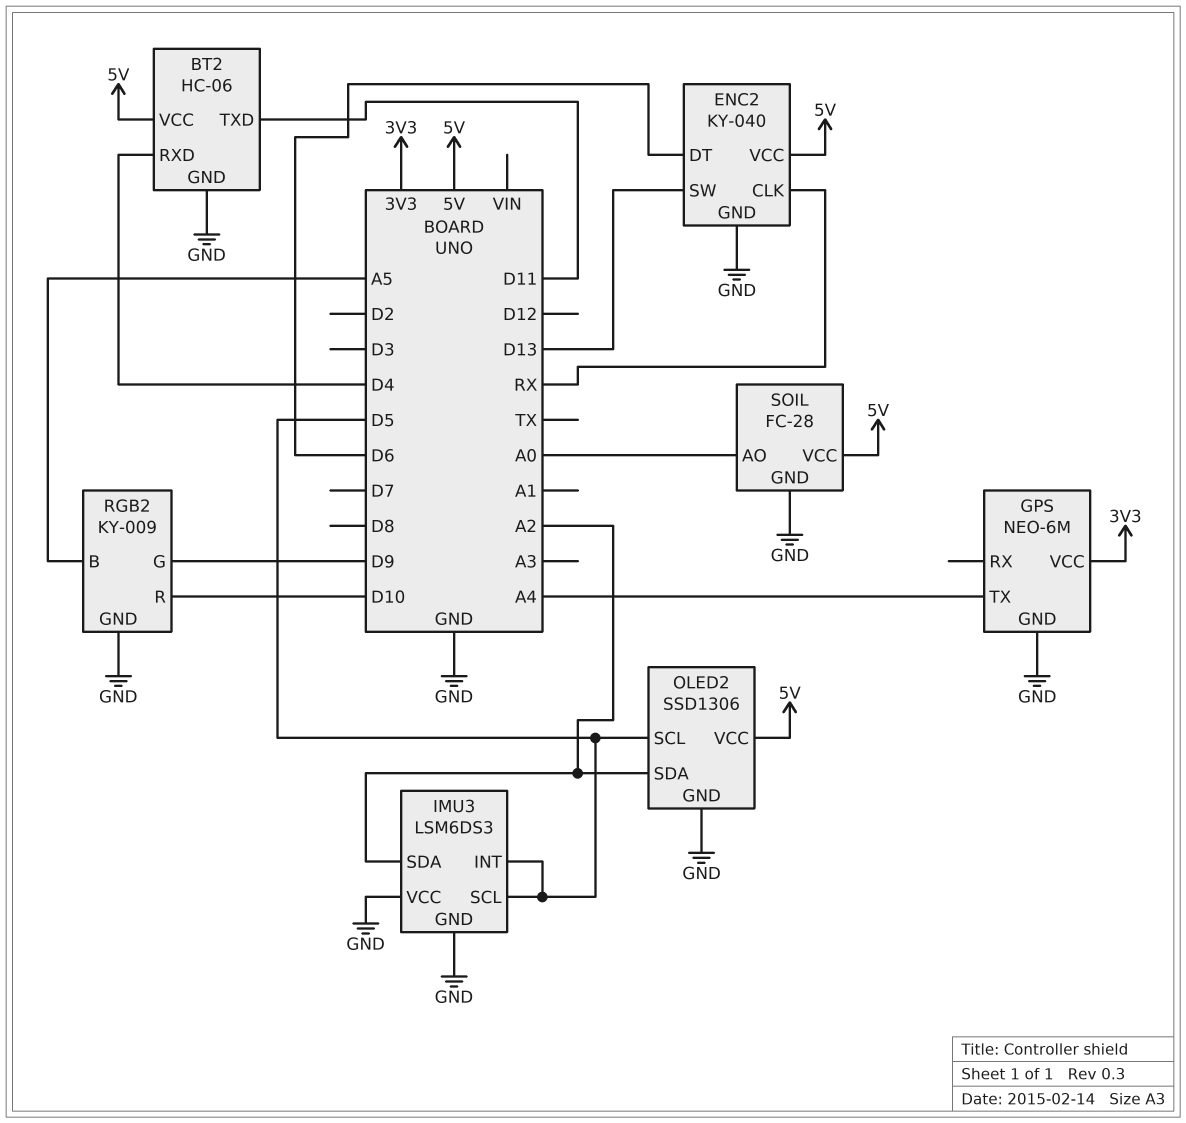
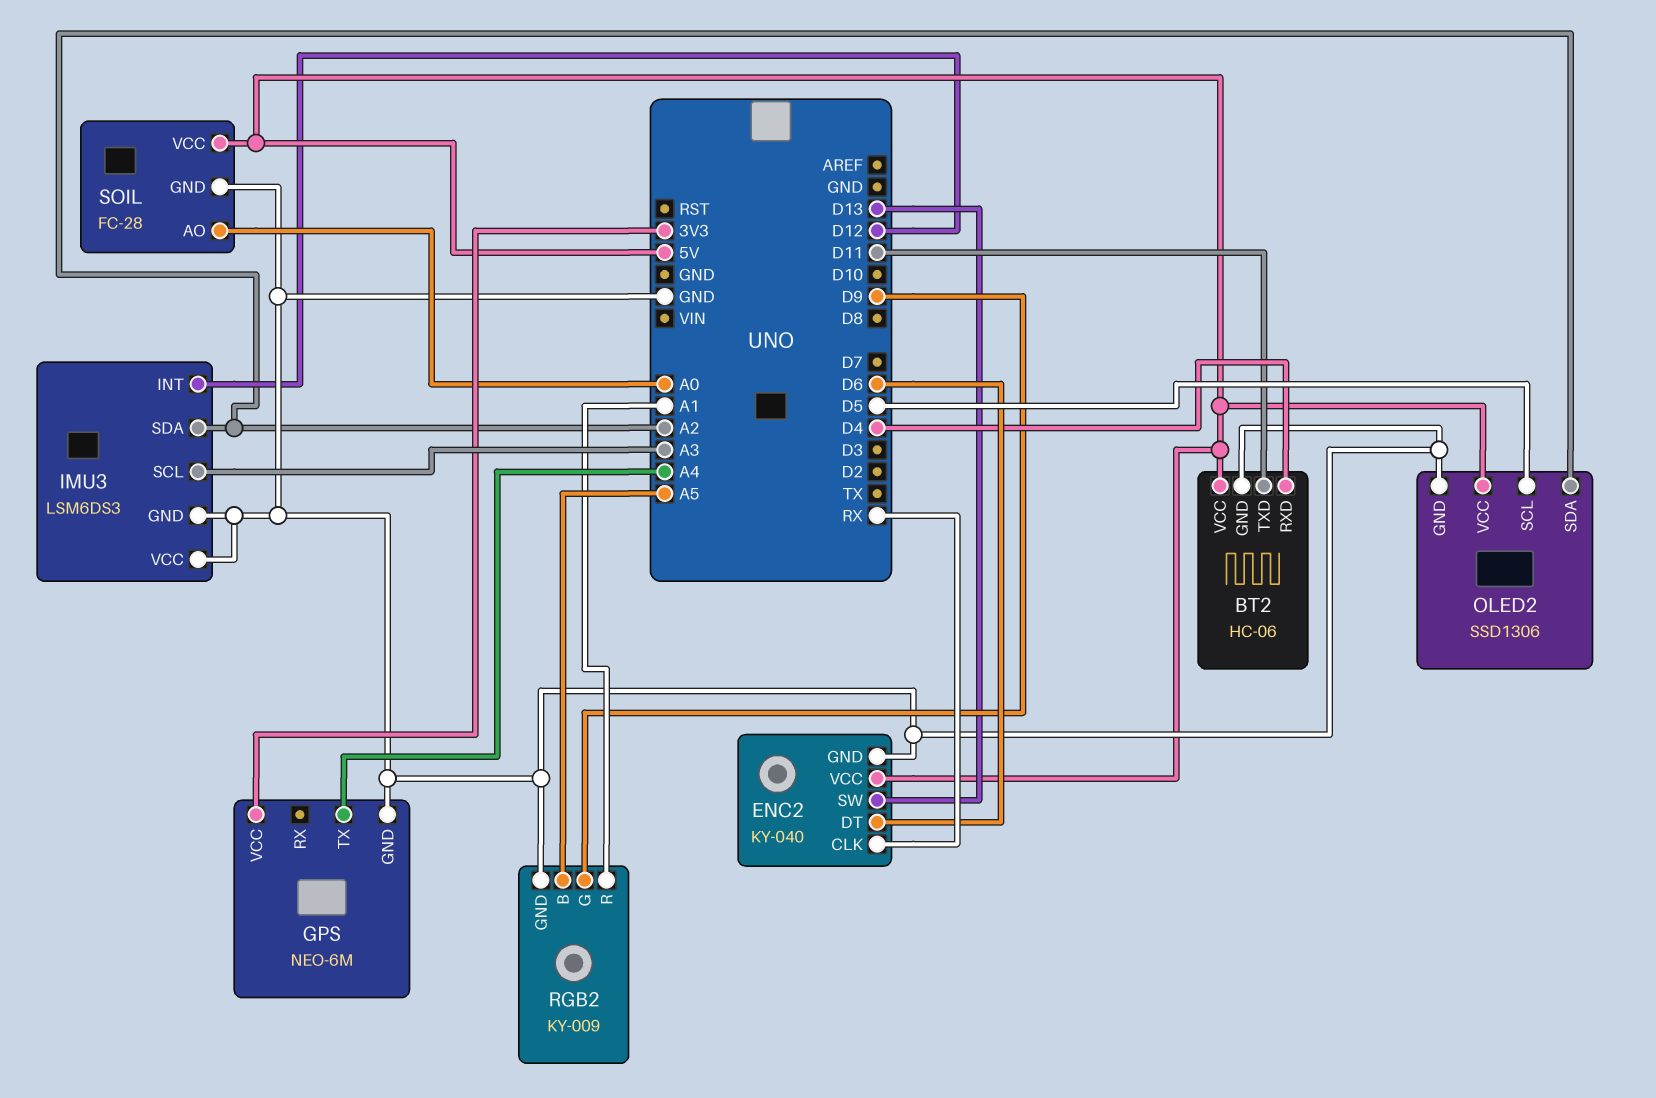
IMU3 pin INT: D5 -> D12
IMU3 pin SCL: D5 -> A3
RGB2 pin R: D10 -> A1

